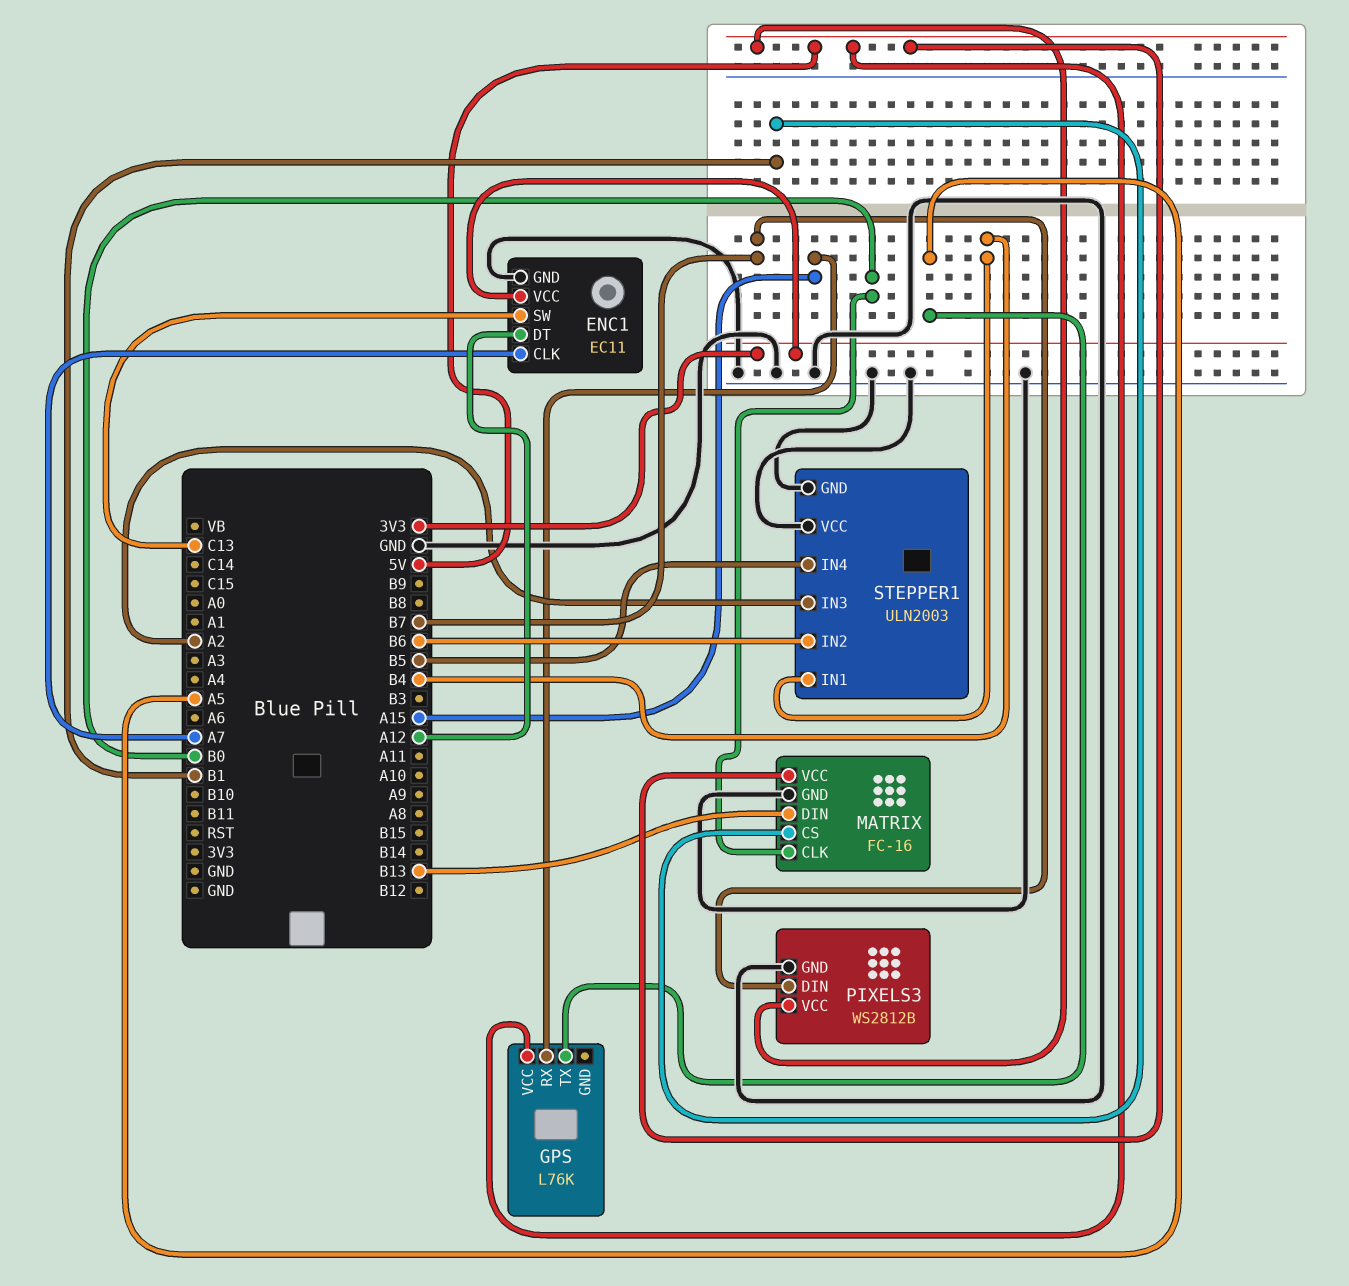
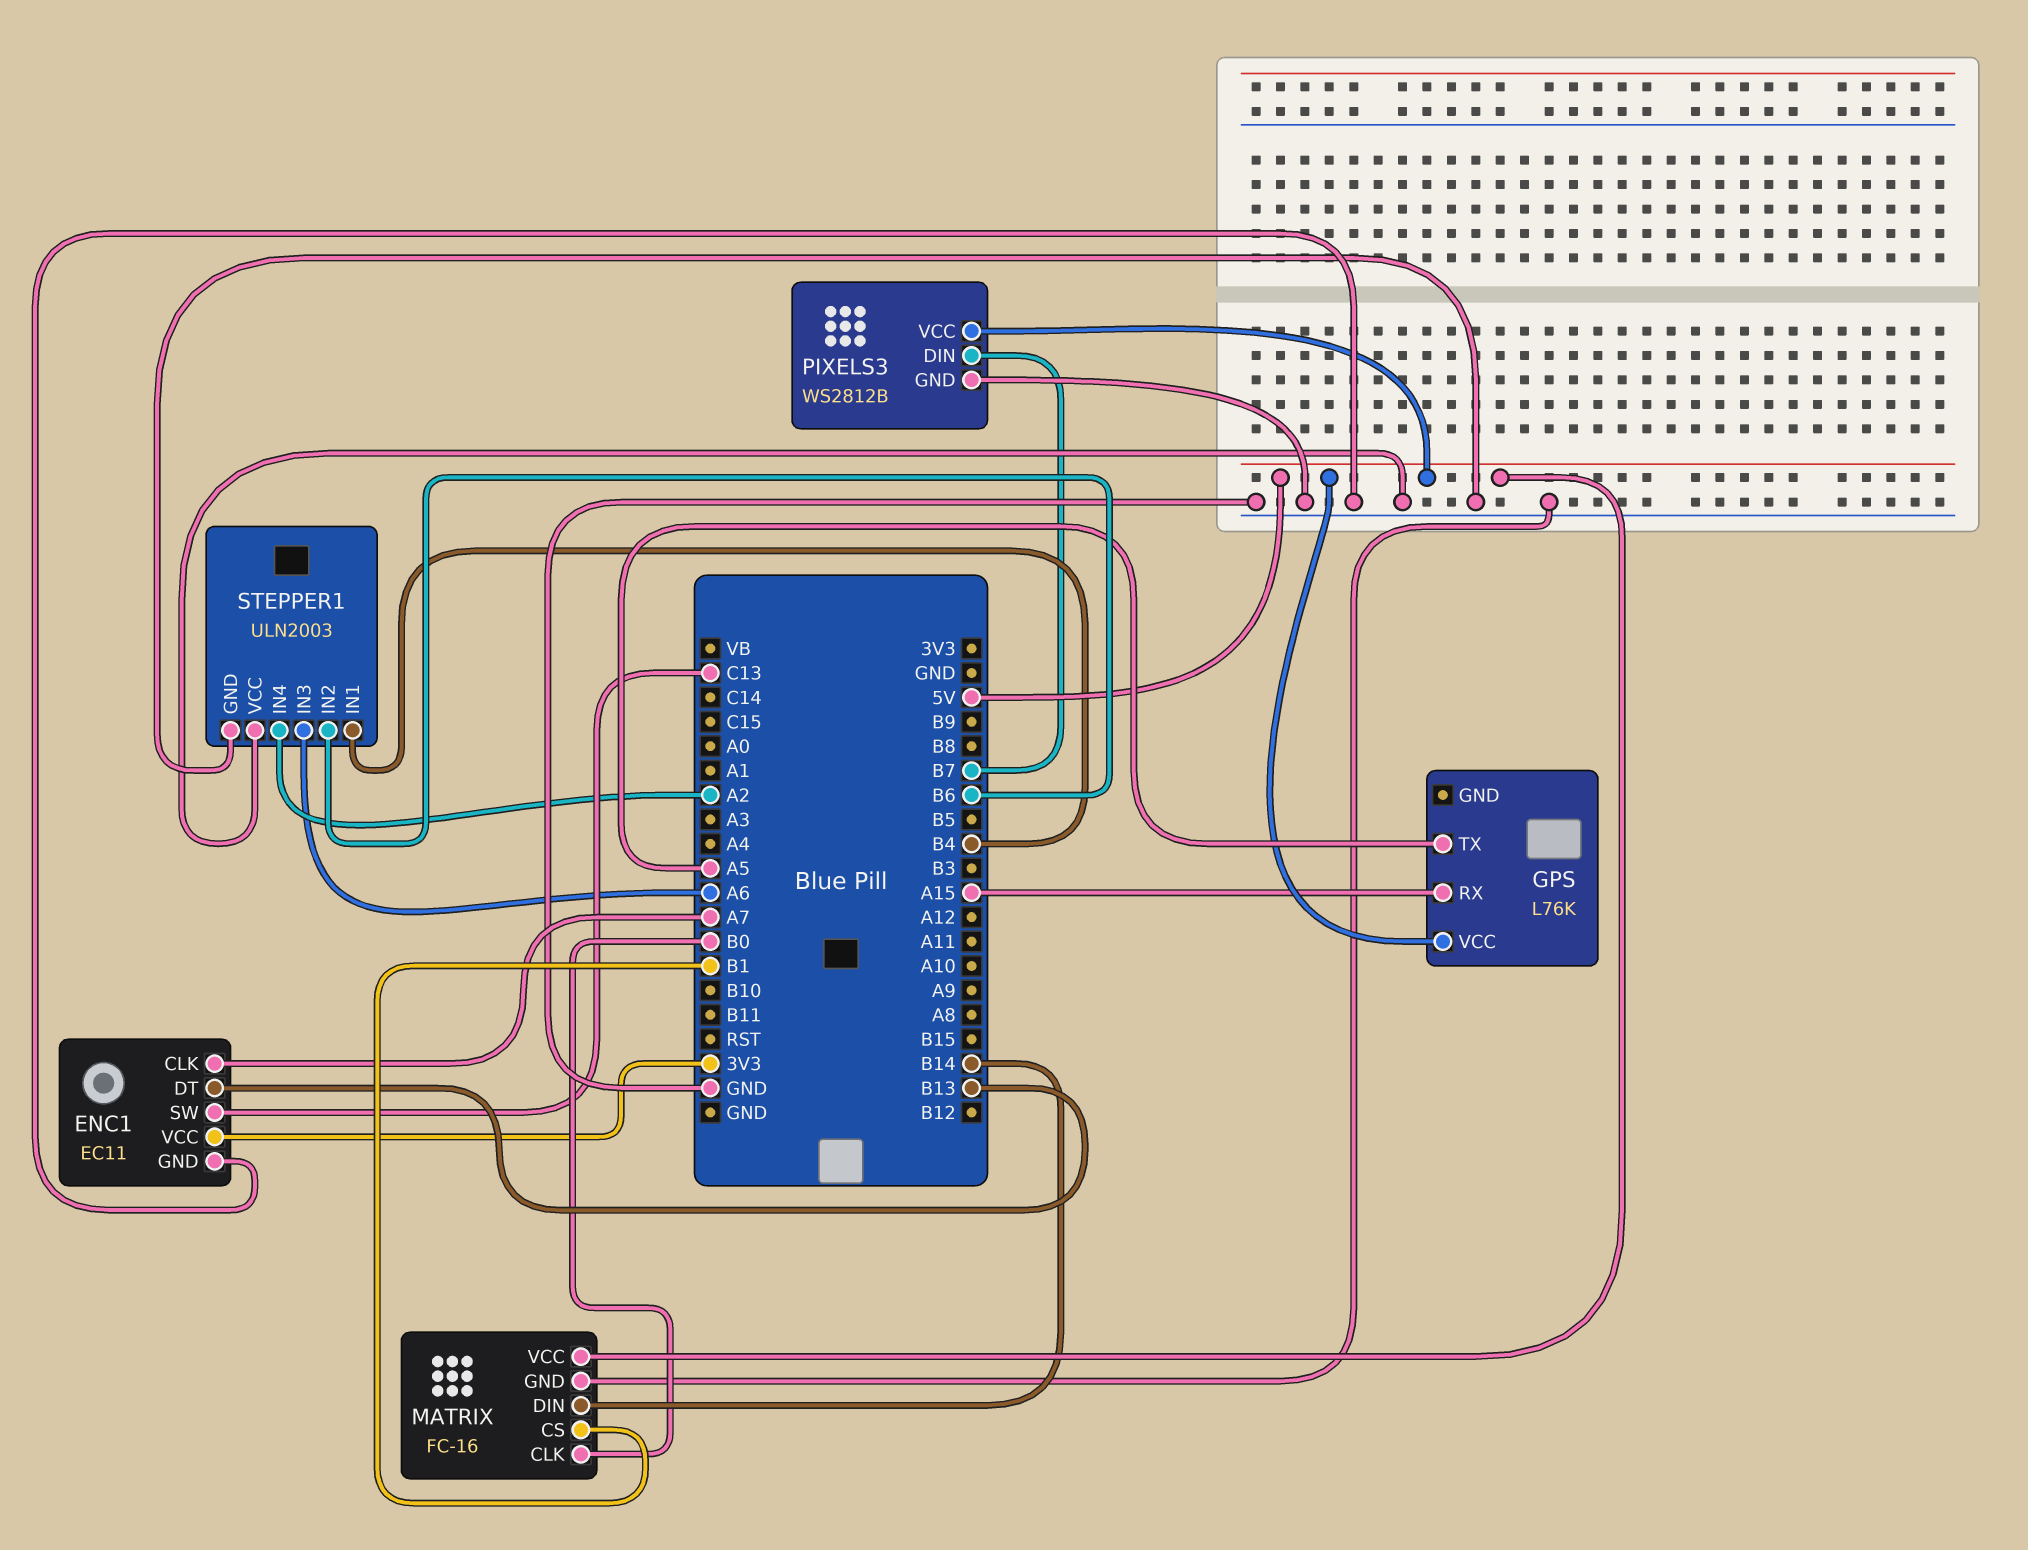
ENC1 pin DT: A12 -> B13
MATRIX pin DIN: B13 -> B14
STEPPER1 pin IN3: A2 -> A6
STEPPER1 pin IN4: B5 -> A2

